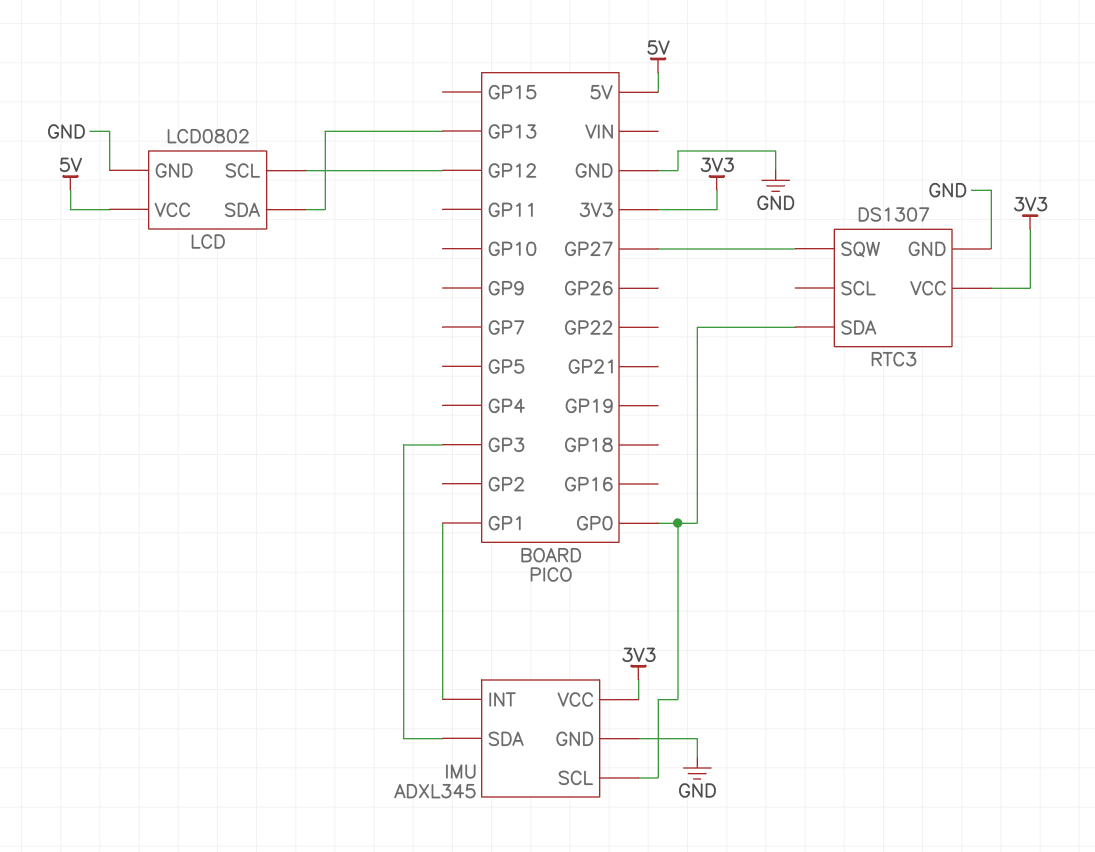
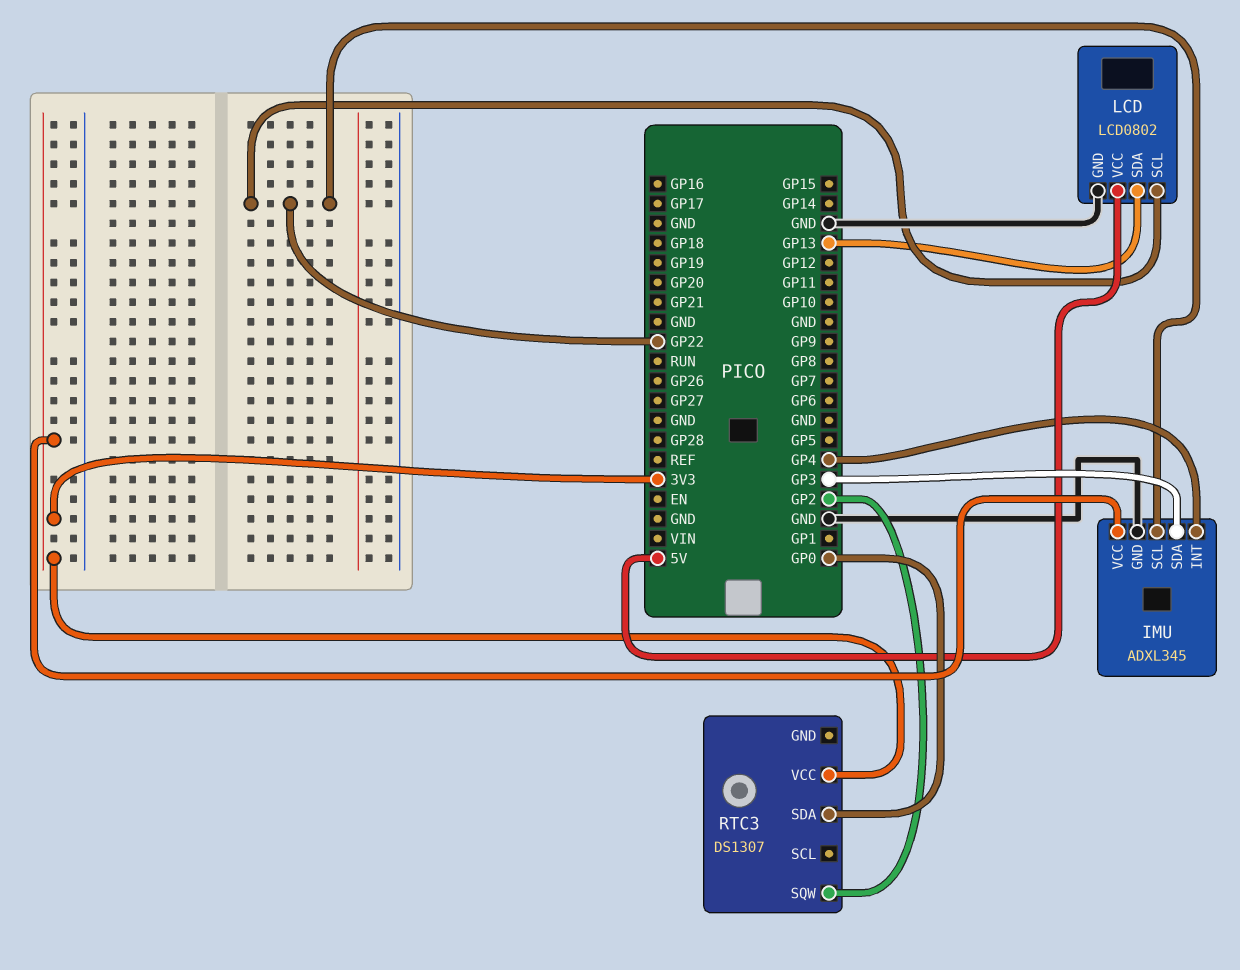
IMU pin INT: GP1 -> GP4
IMU pin SCL: GP0 -> GP22
LCD pin SCL: GP12 -> GP22
RTC3 pin GND: GND -> none
RTC3 pin SQW: GP27 -> GP2

